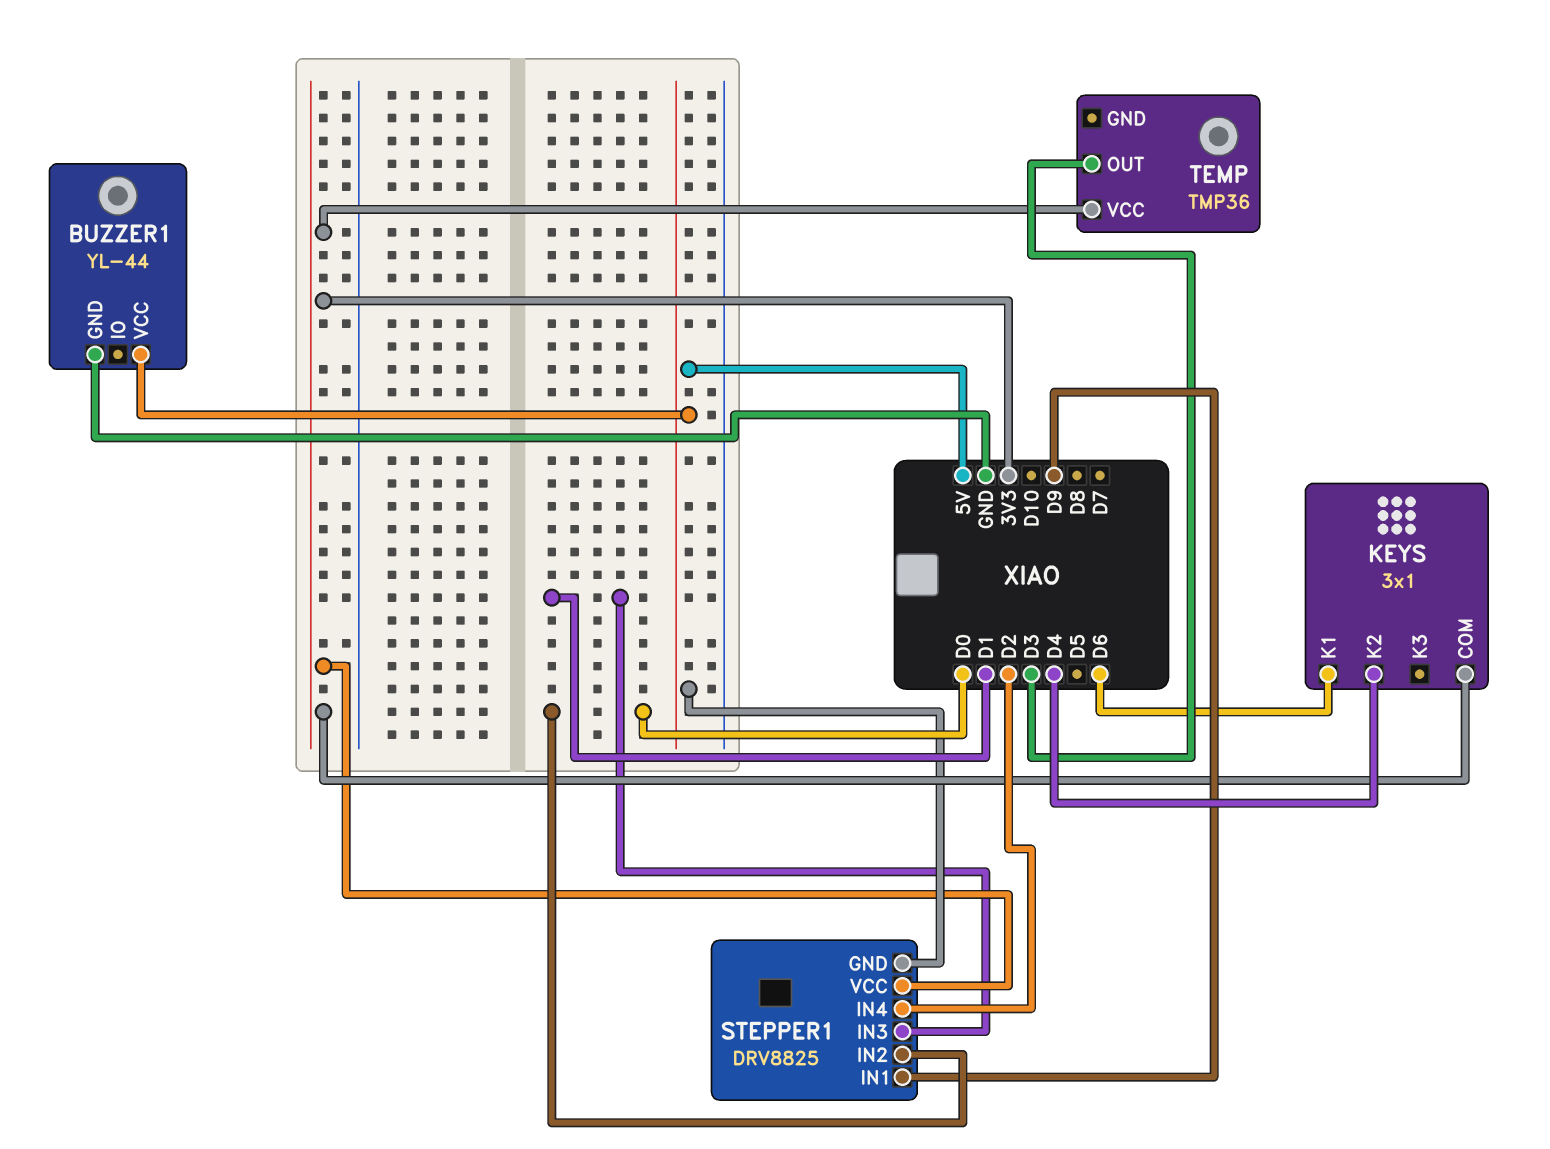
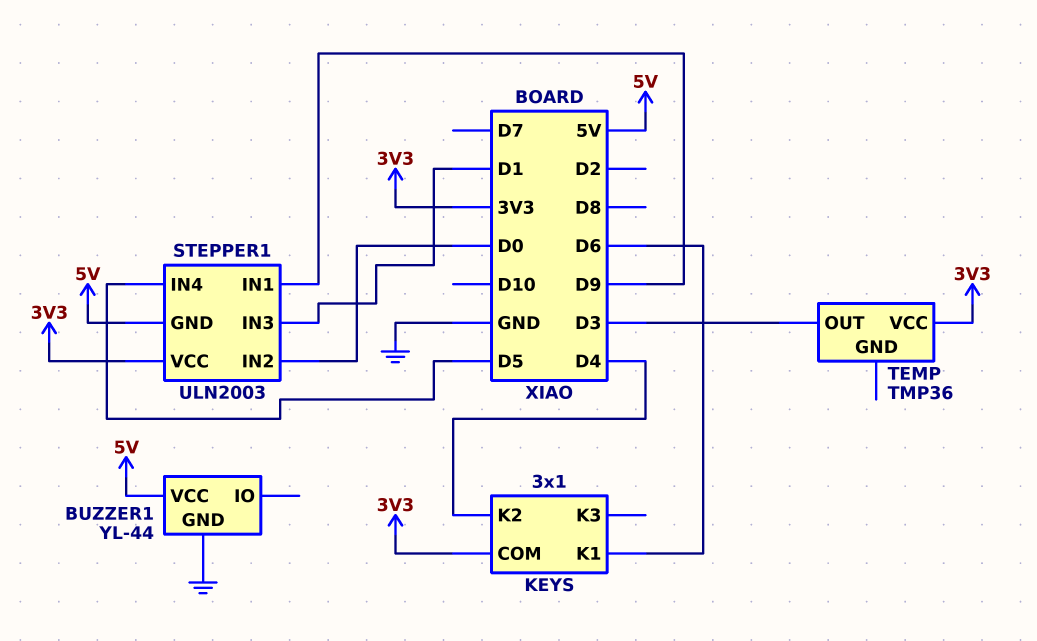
STEPPER1: DRV8825 -> ULN2003
STEPPER1 pin IN4: D2 -> D5

